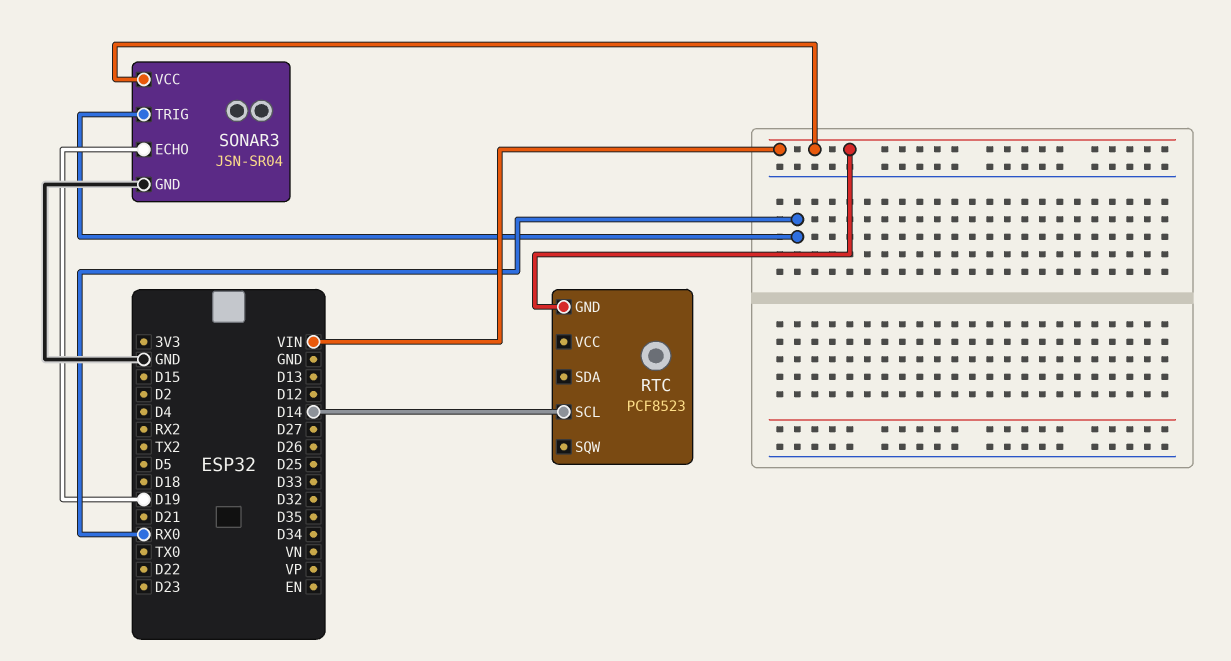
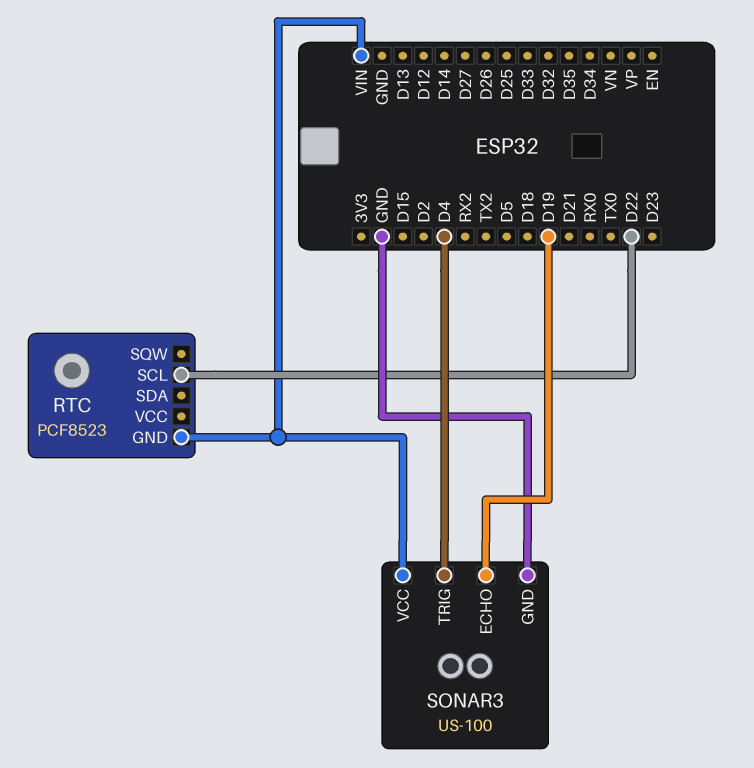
RTC pin SCL: D14 -> D22
SONAR3: JSN-SR04 -> US-100
SONAR3 pin TRIG: RX0 -> D4

